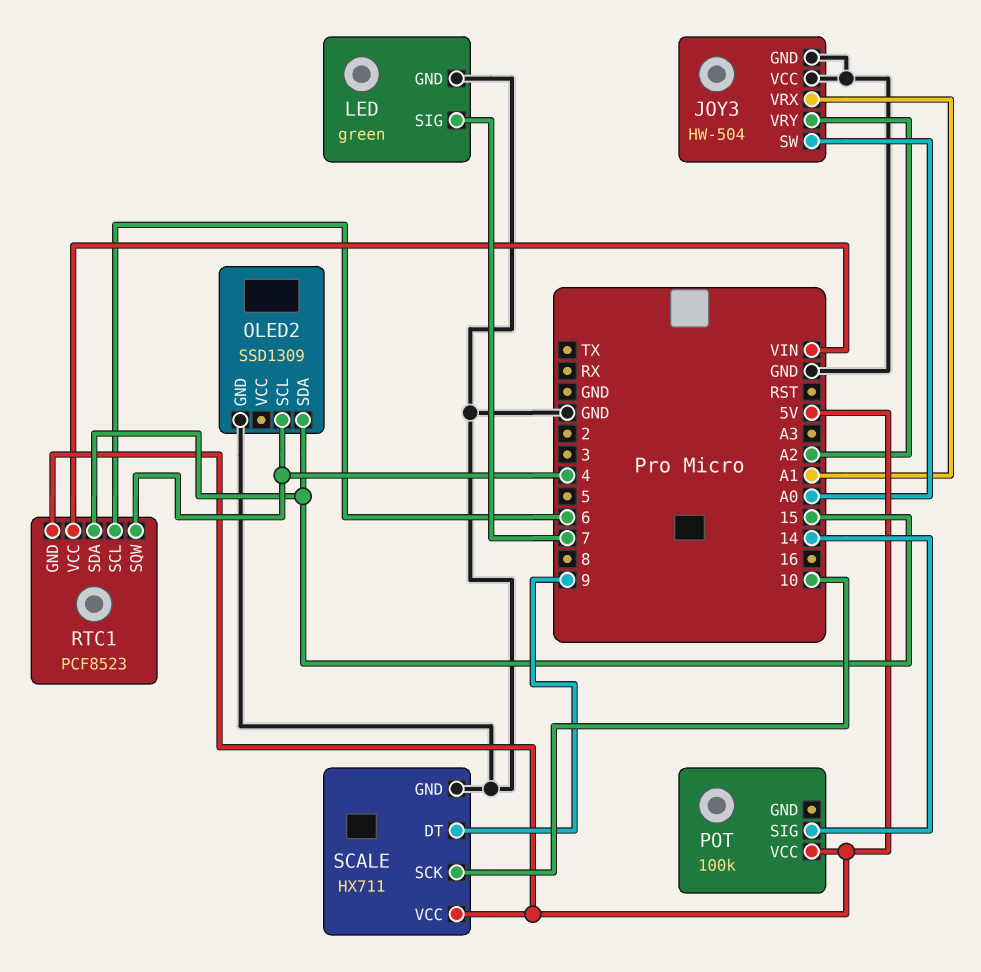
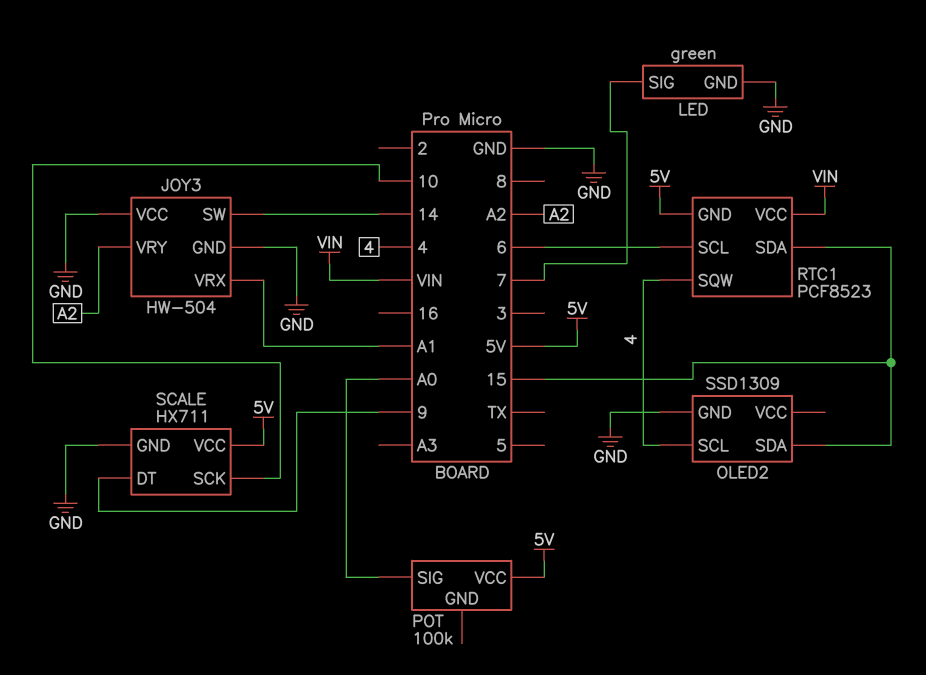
JOY3 pin SW: A0 -> 14
POT pin SIG: 14 -> A0

